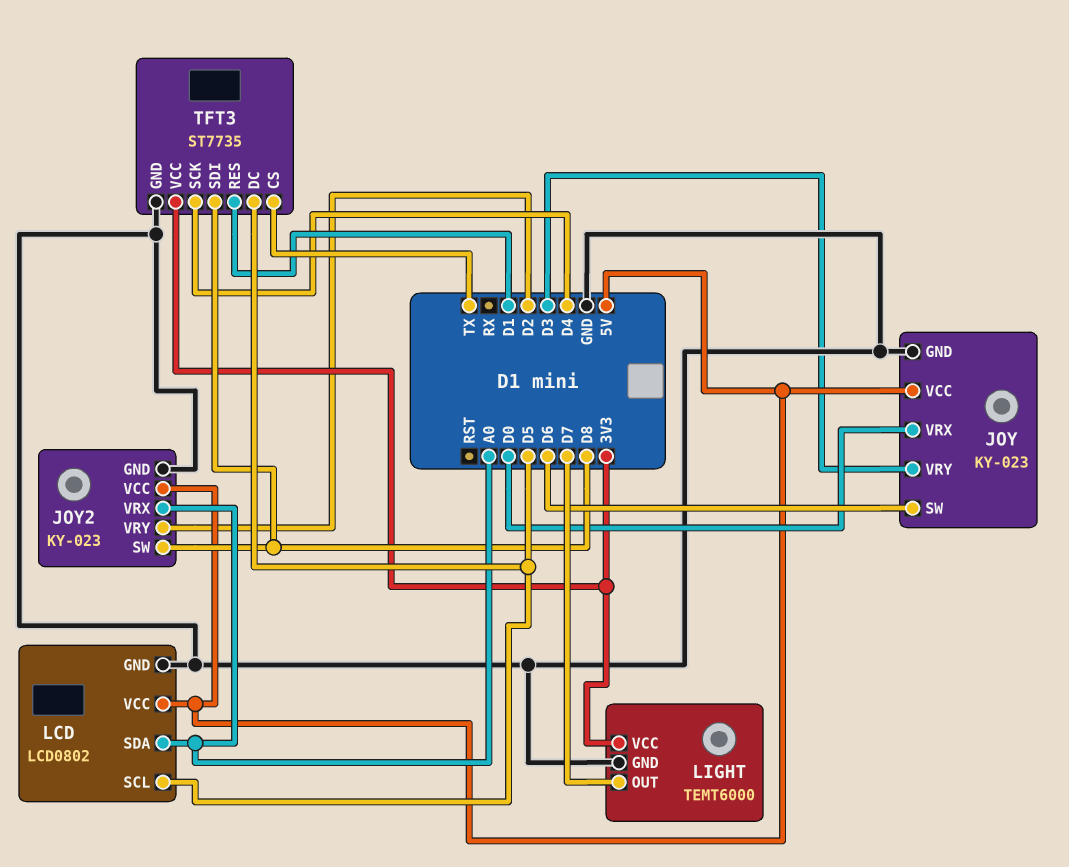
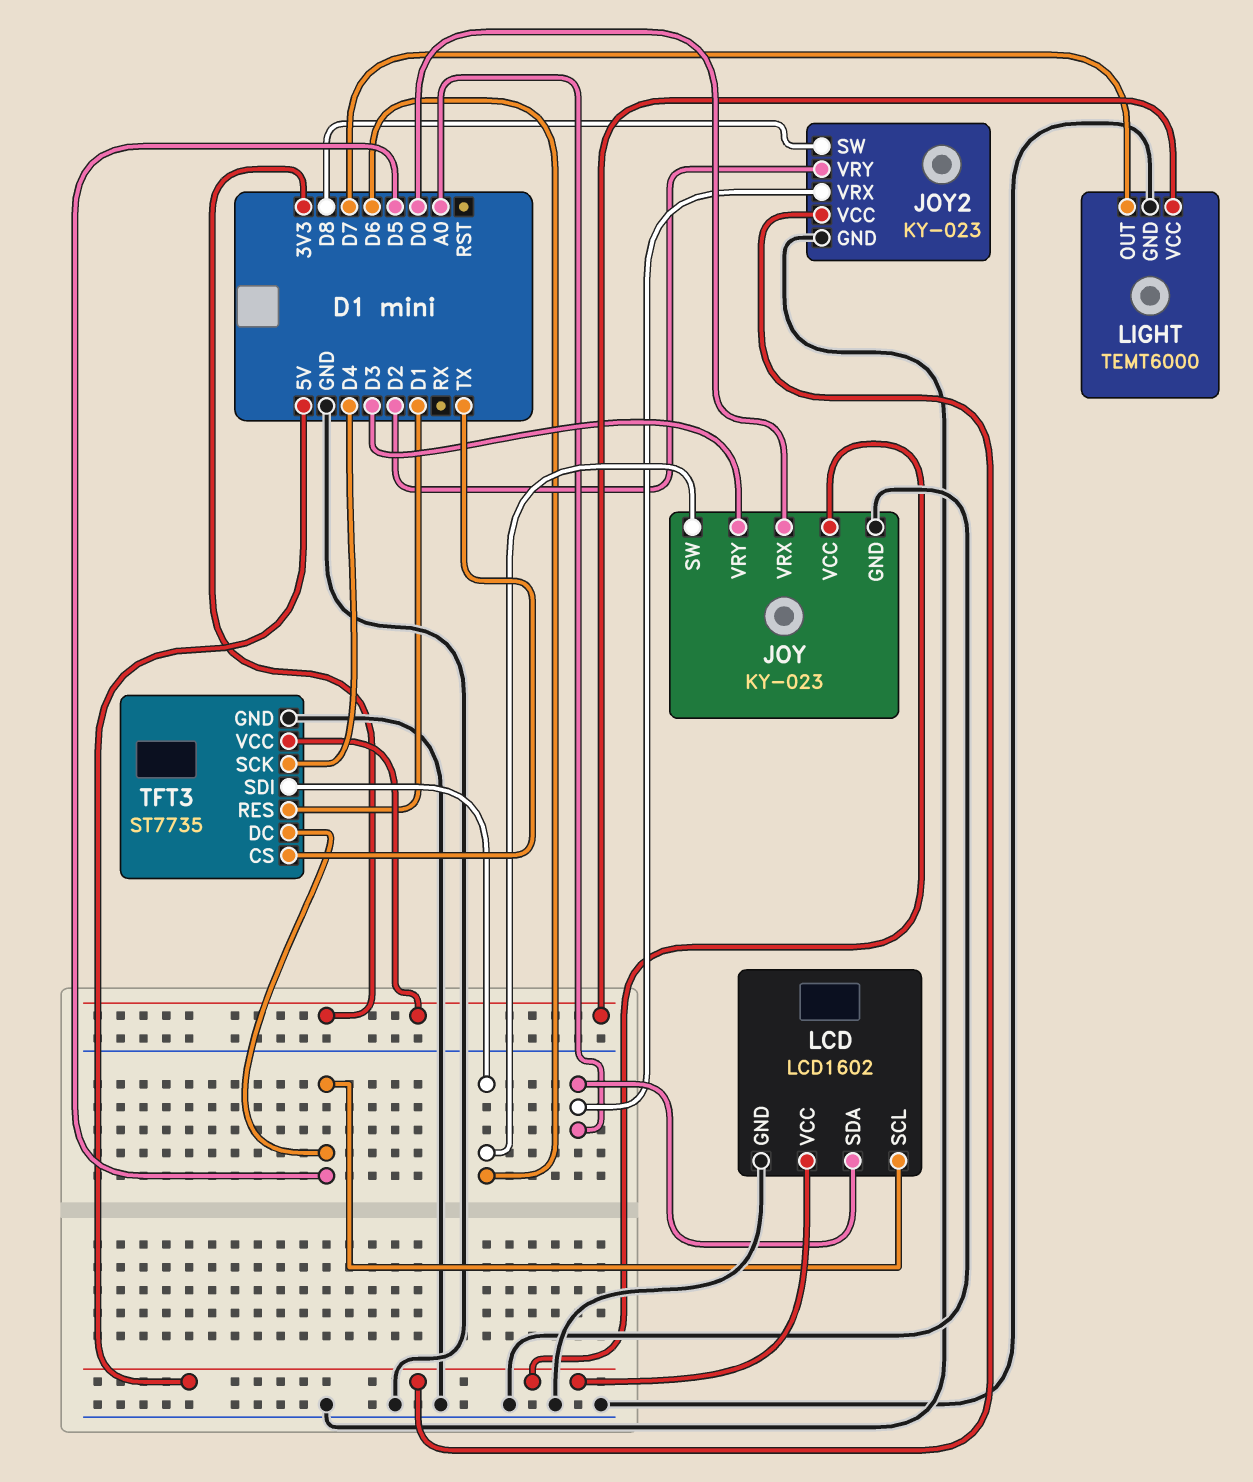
LCD: LCD0802 -> LCD1602
TFT3 pin SDI: D8 -> D6

